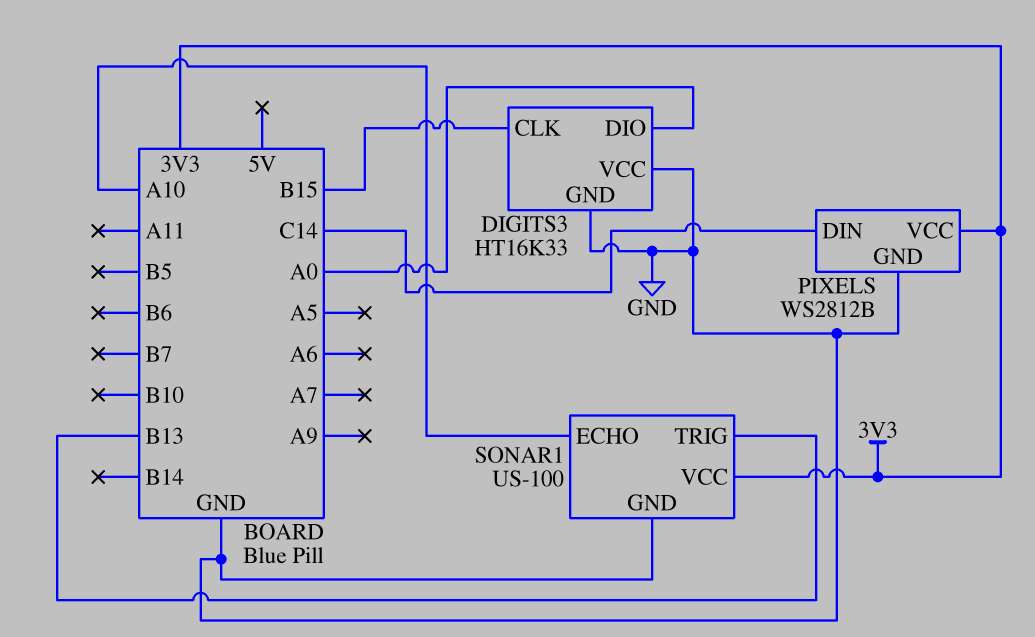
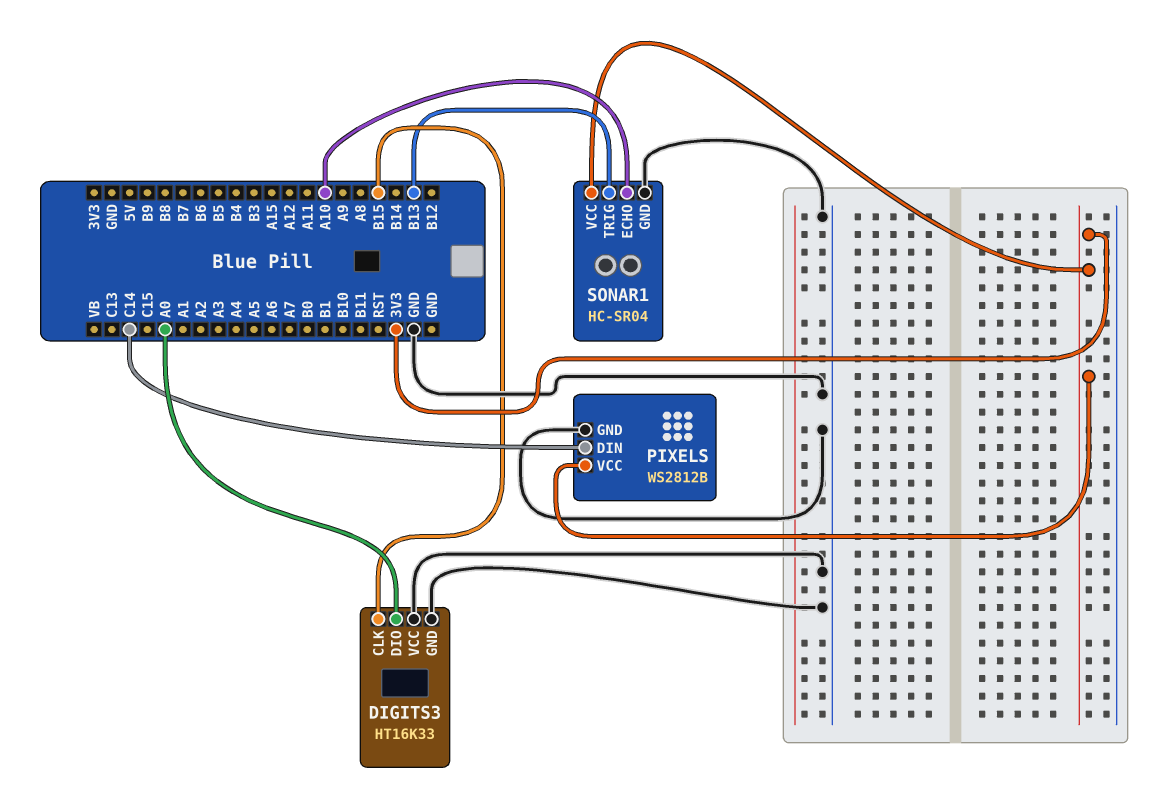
SONAR1: US-100 -> HC-SR04

